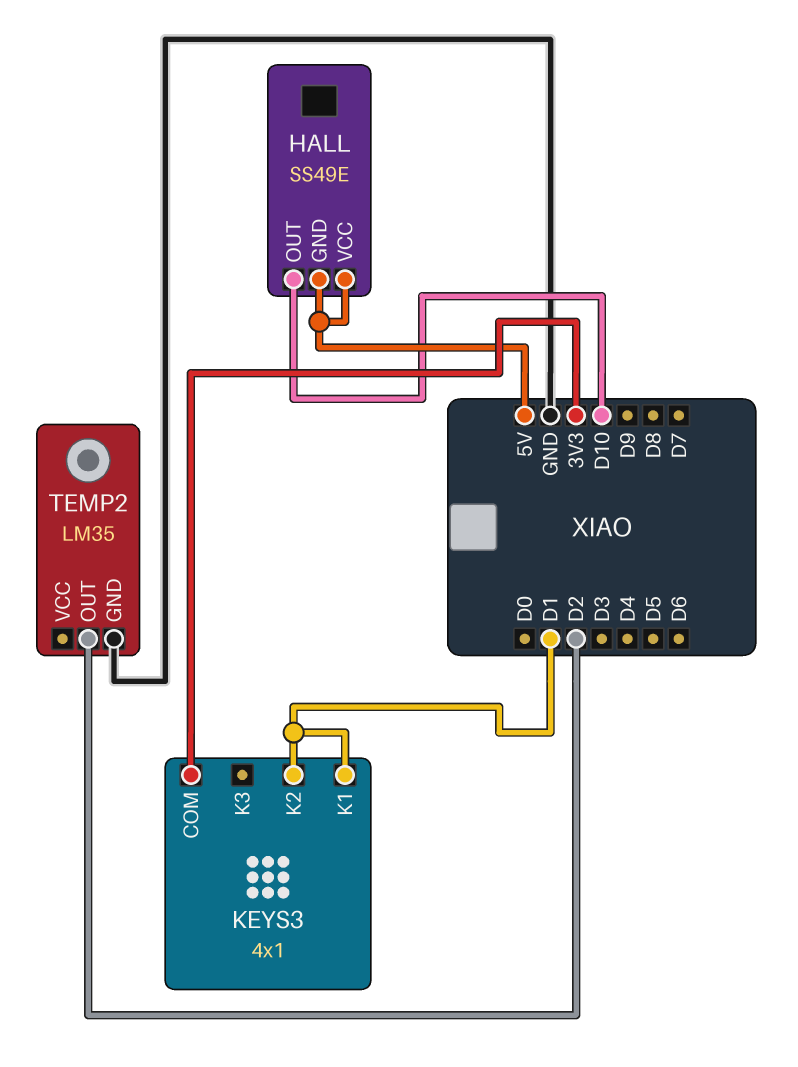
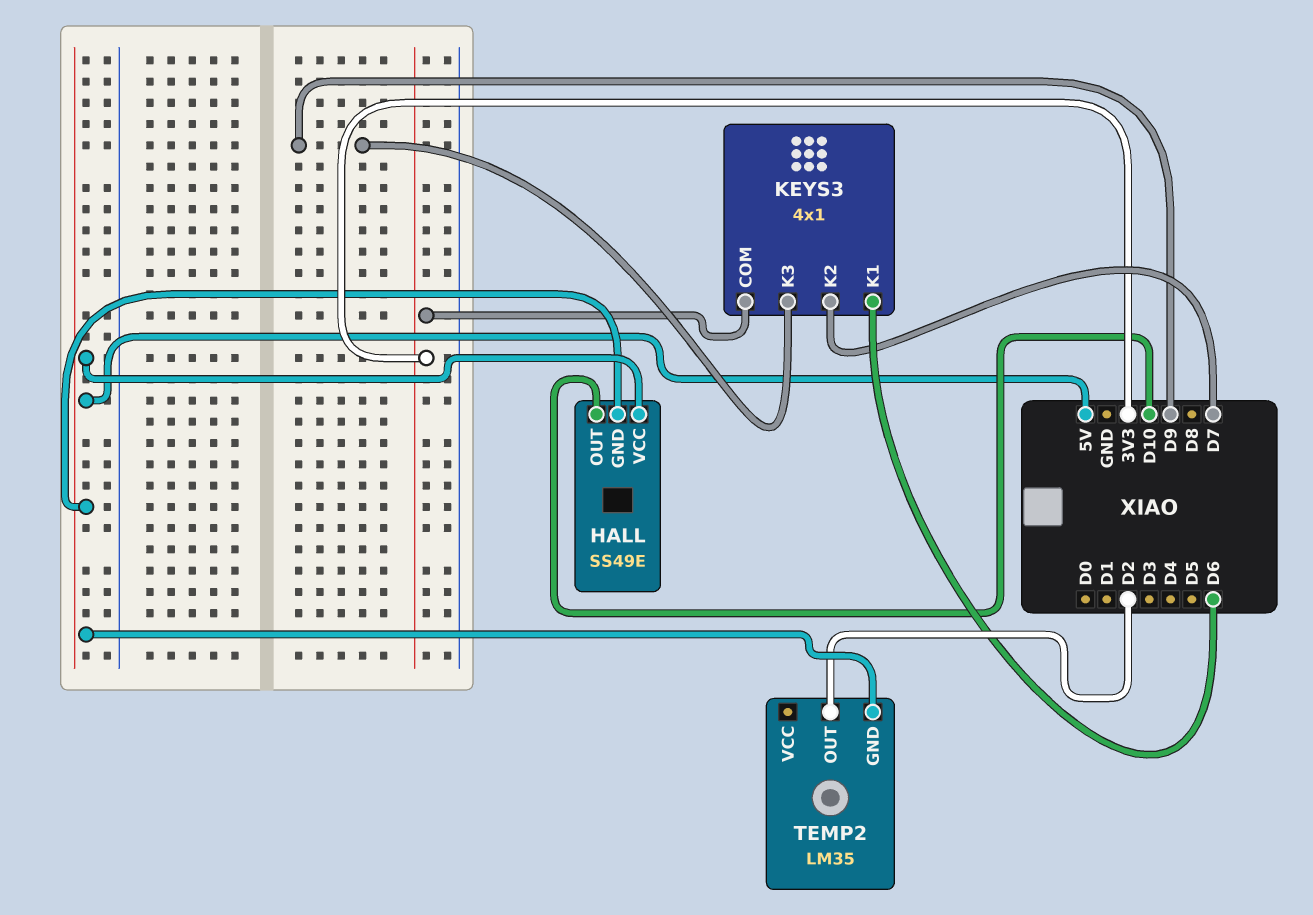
KEYS3 pin K1: D1 -> D6
KEYS3 pin K2: D1 -> D7
KEYS3 pin K3: none -> D9
TEMP2 pin GND: GND -> 5V

